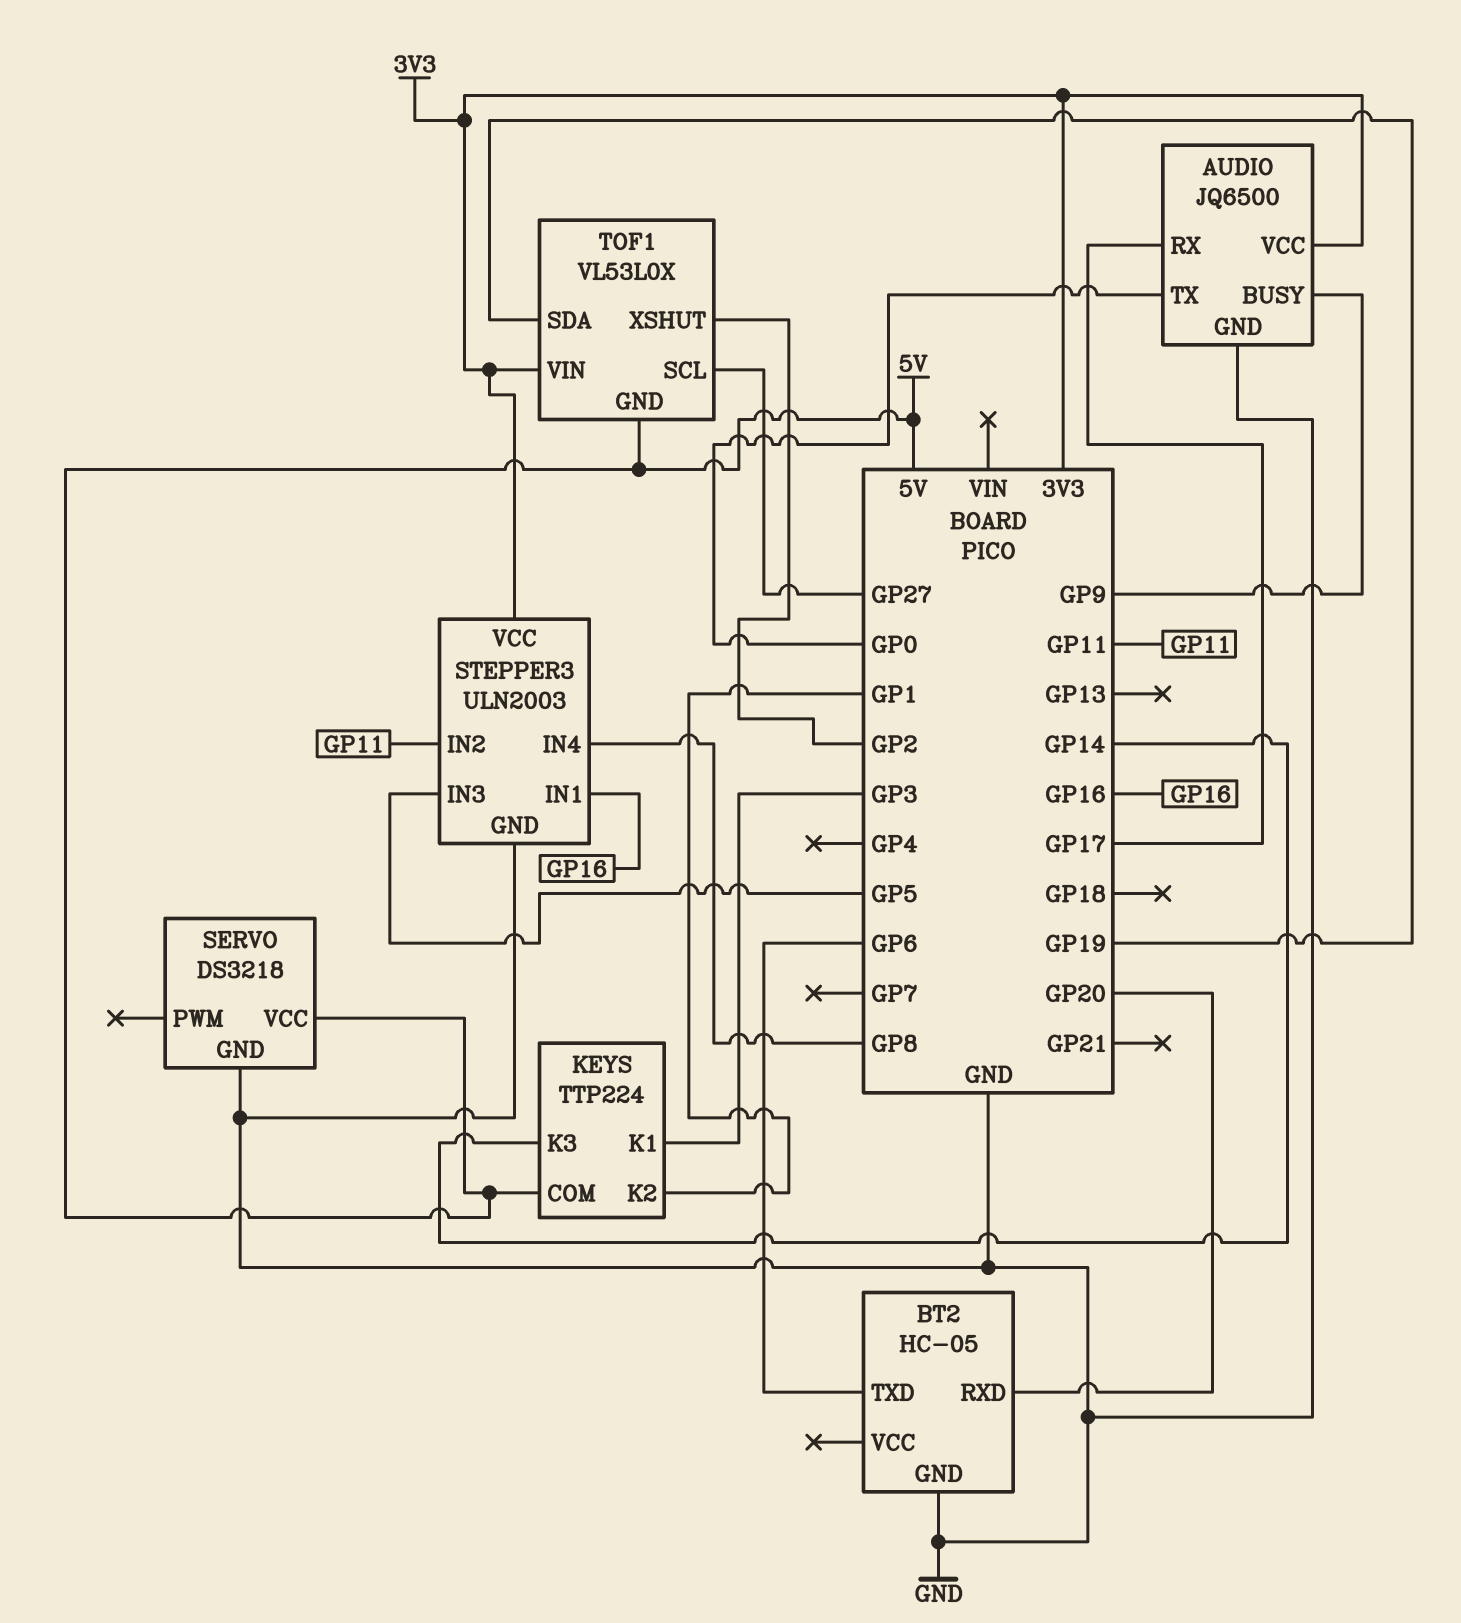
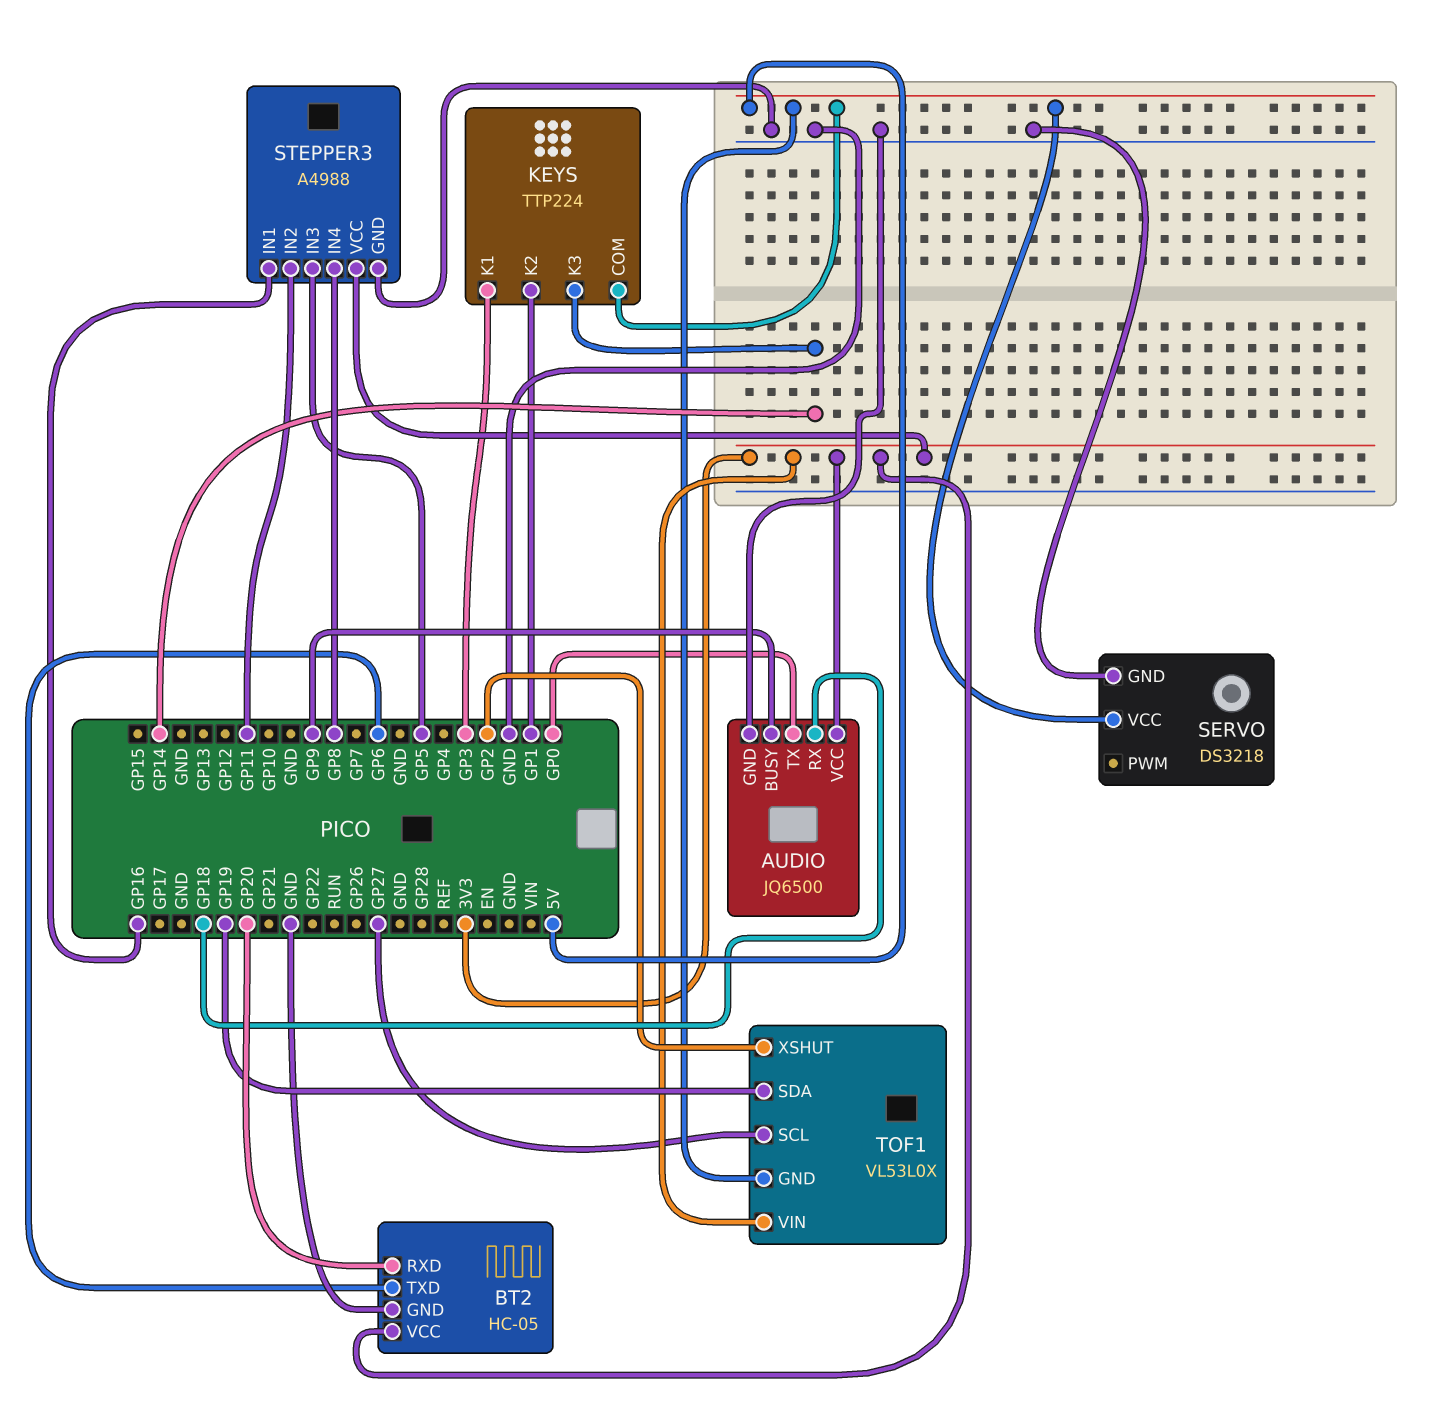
AUDIO pin RX: GP17 -> GP18
BT2 pin VCC: none -> 3V3
STEPPER3: ULN2003 -> A4988

